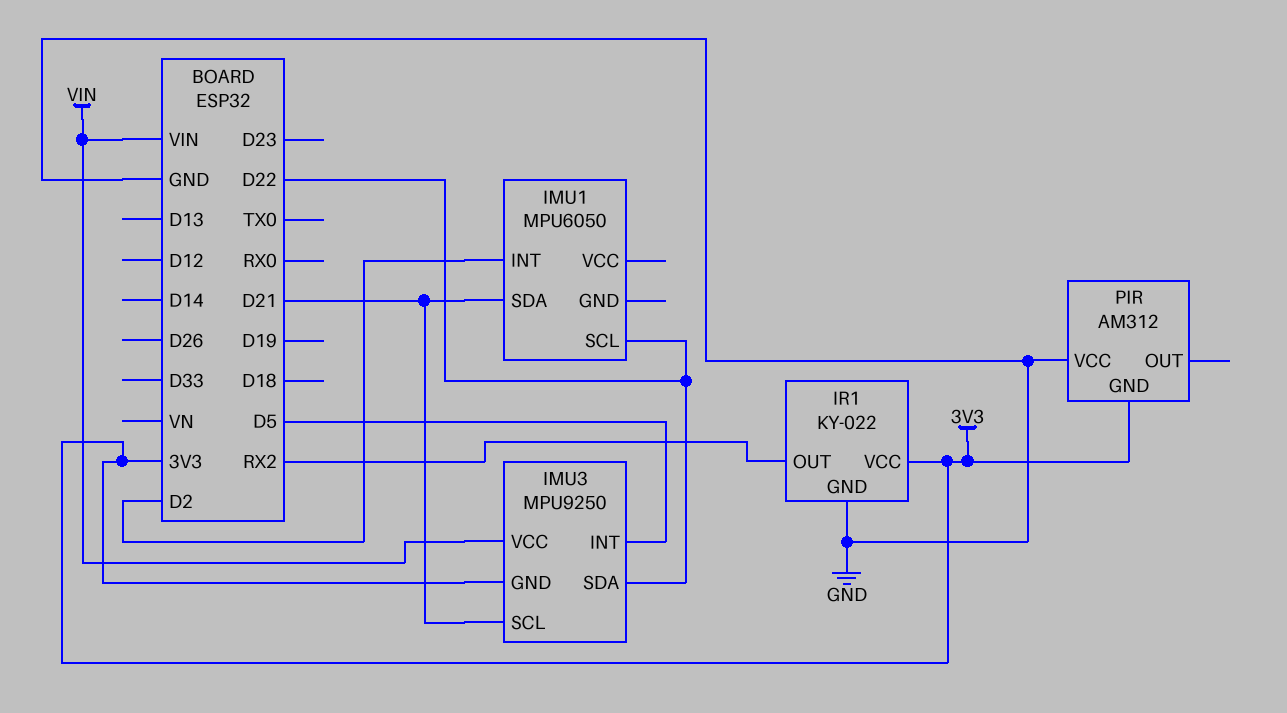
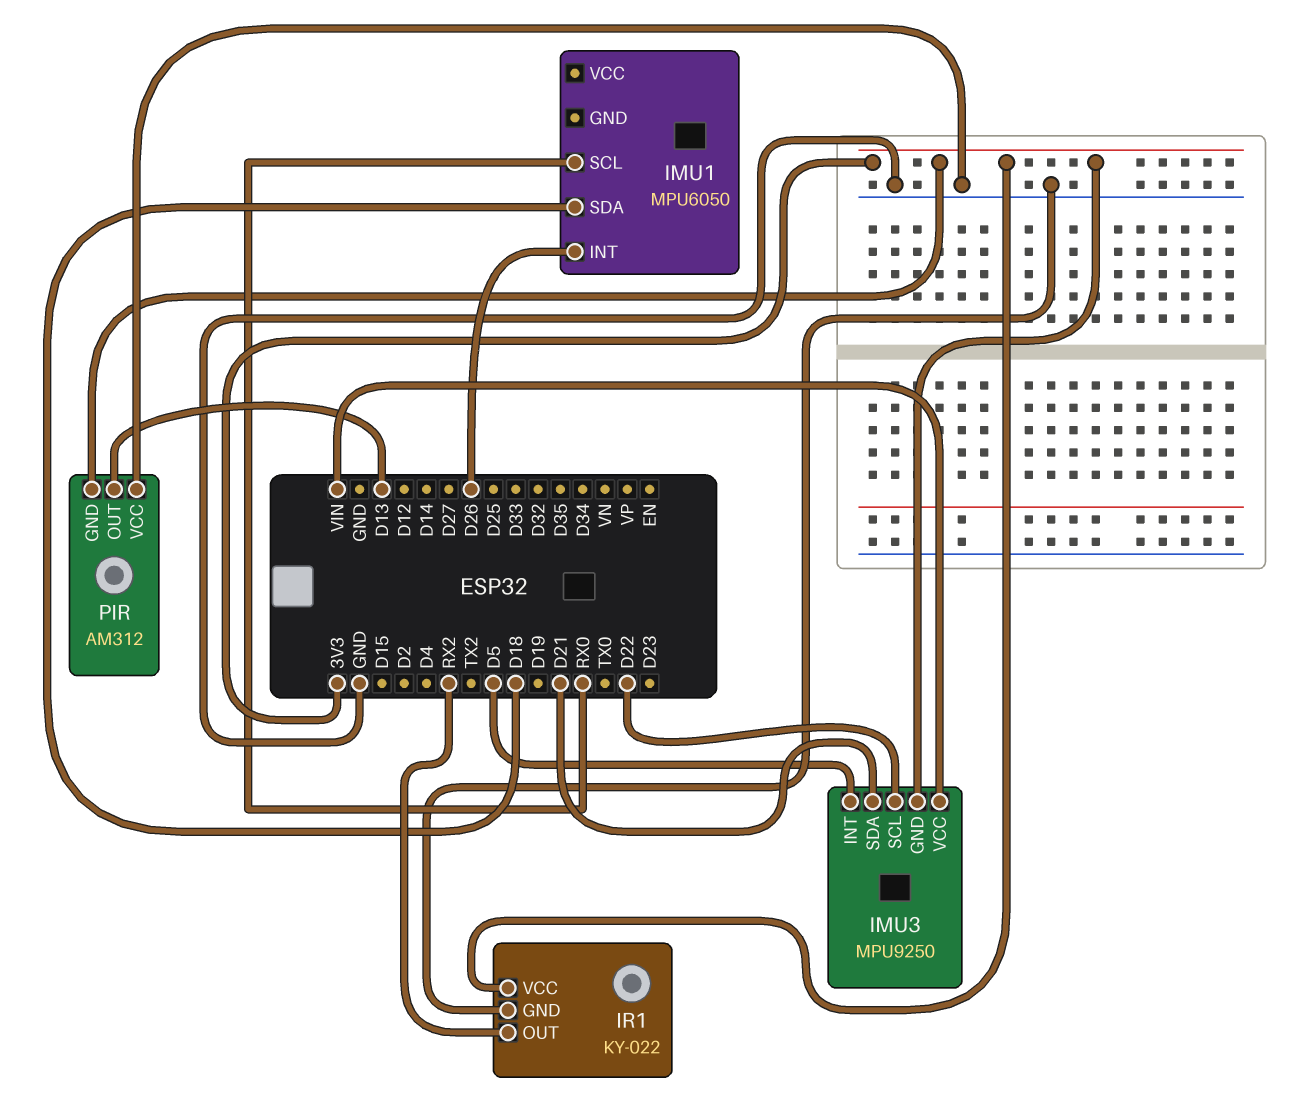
IMU1 pin INT: D2 -> D26
IMU1 pin SCL: D22 -> RX0
IMU1 pin SDA: D21 -> D18
IMU3 pin SCL: D21 -> D22
IMU3 pin SDA: D22 -> D21
PIR pin OUT: none -> D13

